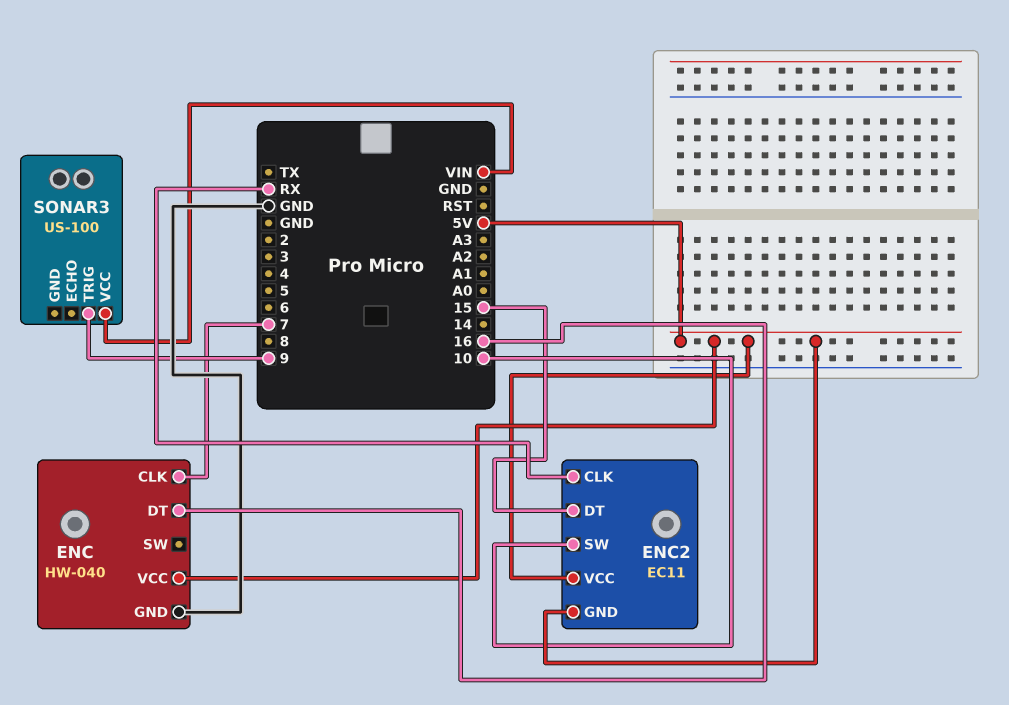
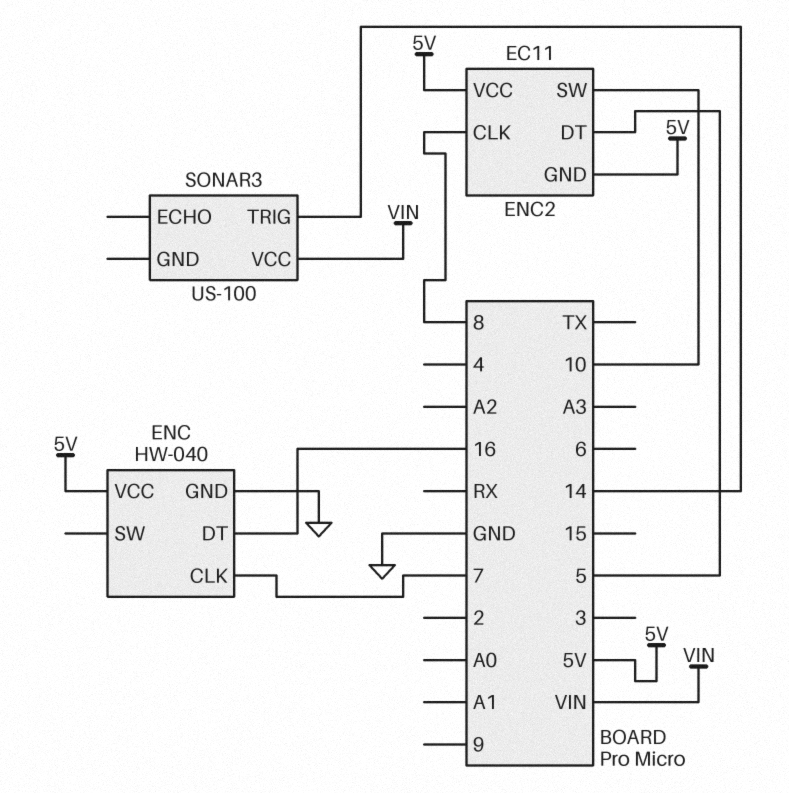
ENC2 pin CLK: RX -> 8
ENC2 pin DT: 15 -> 5
SONAR3 pin TRIG: 9 -> 14

